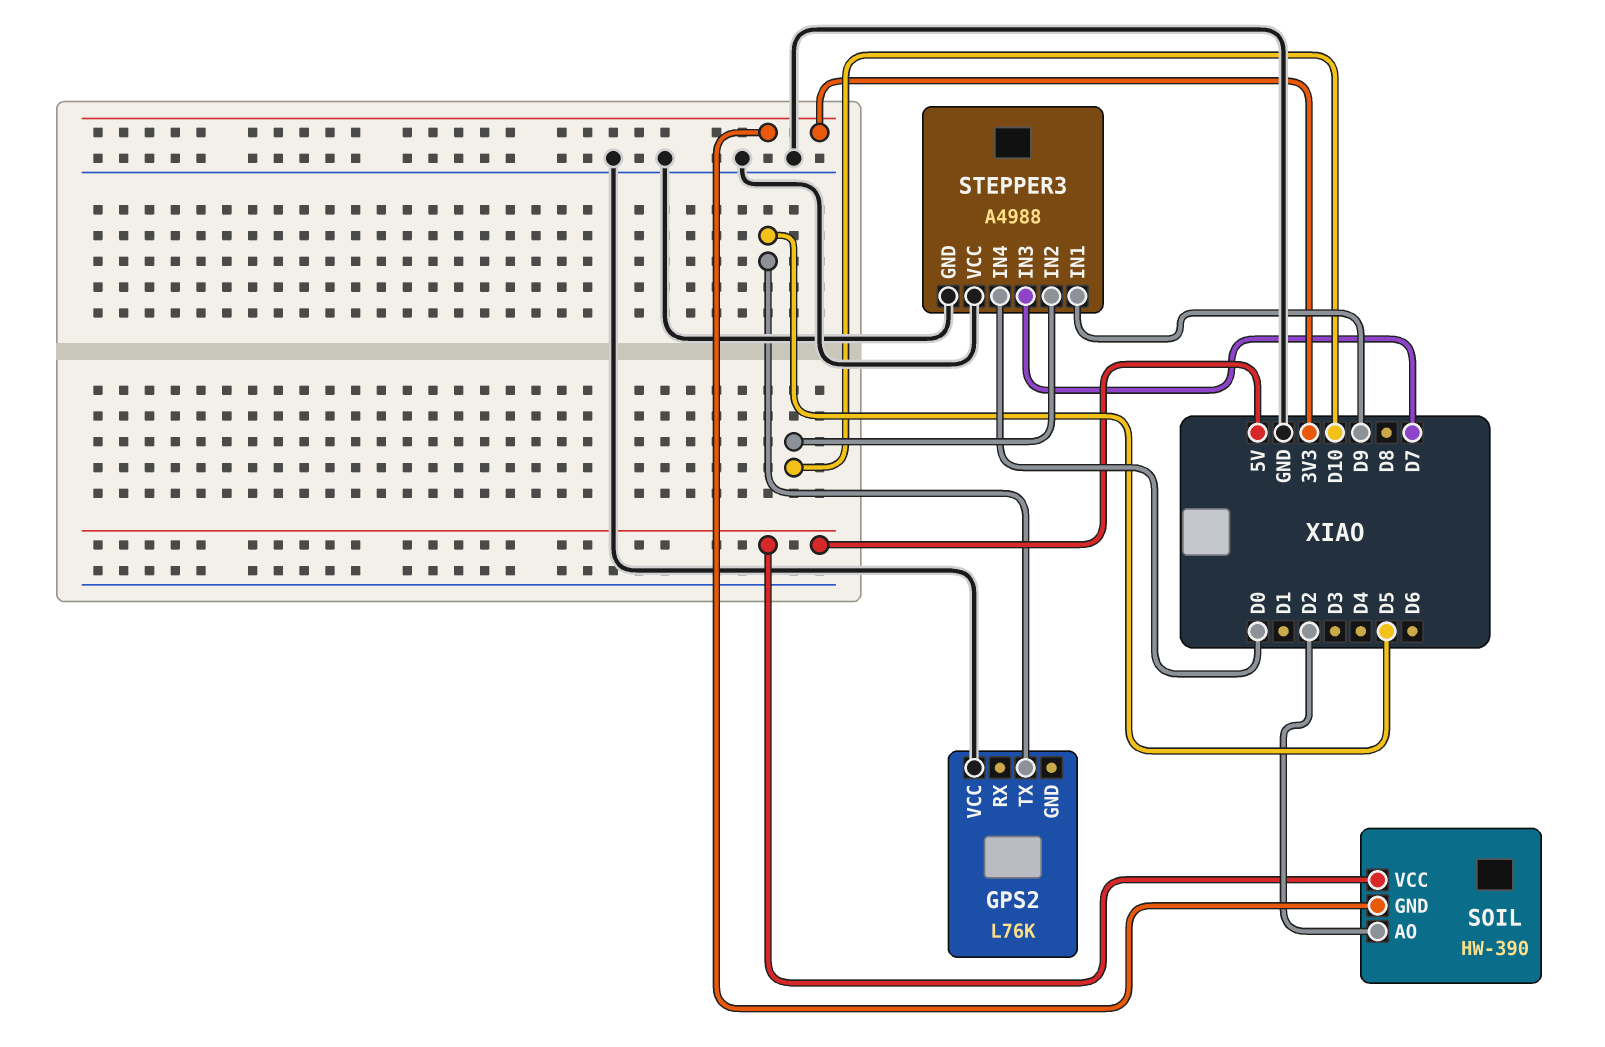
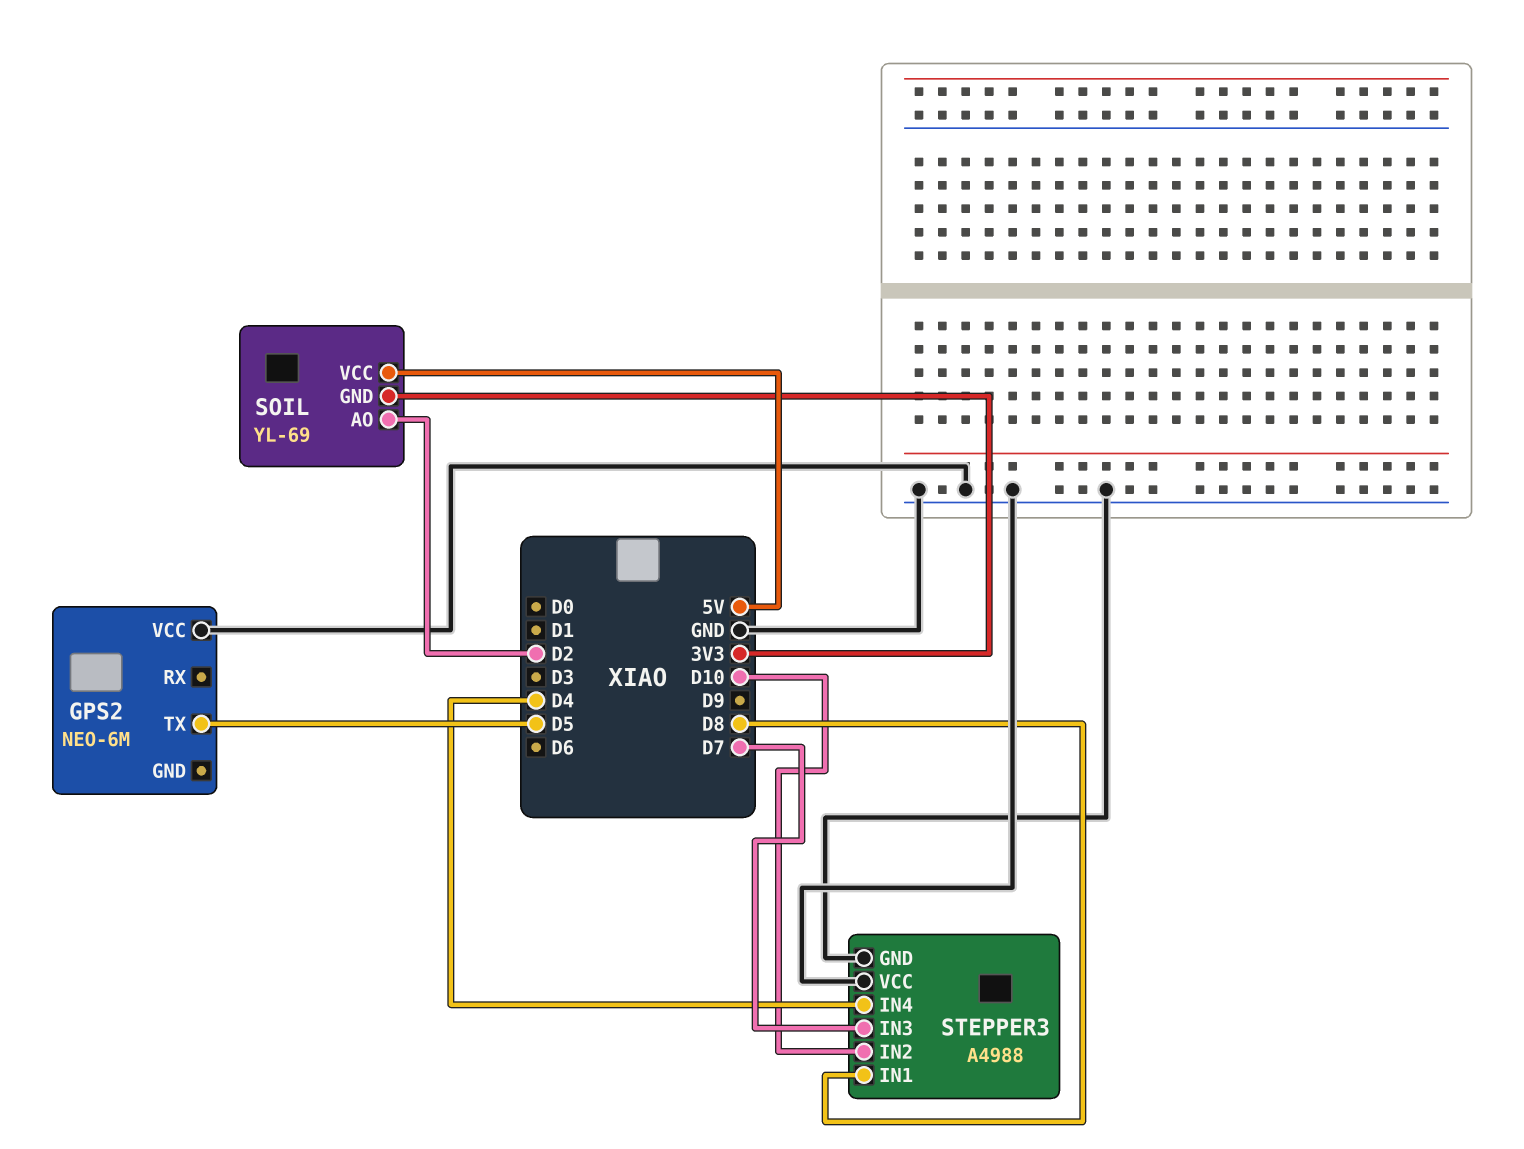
GPS2: L76K -> NEO-6M
SOIL: HW-390 -> YL-69
STEPPER3 pin IN1: D9 -> D8
STEPPER3 pin IN4: D0 -> D4

